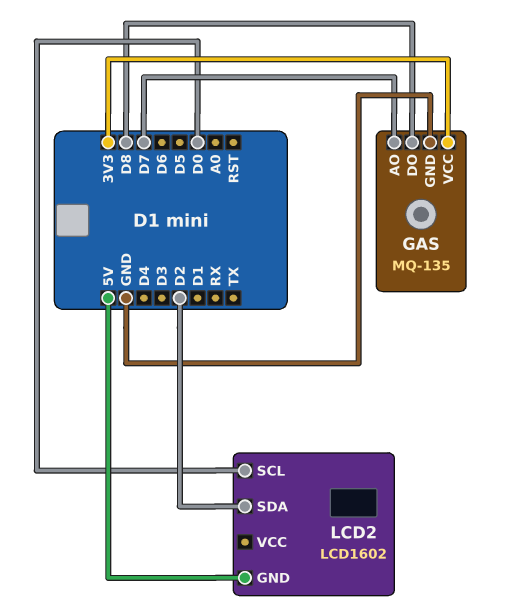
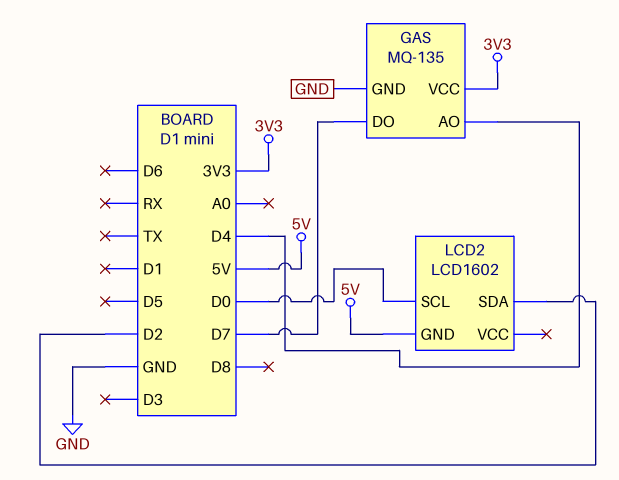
GAS pin AO: D7 -> D4
GAS pin DO: D8 -> D7

